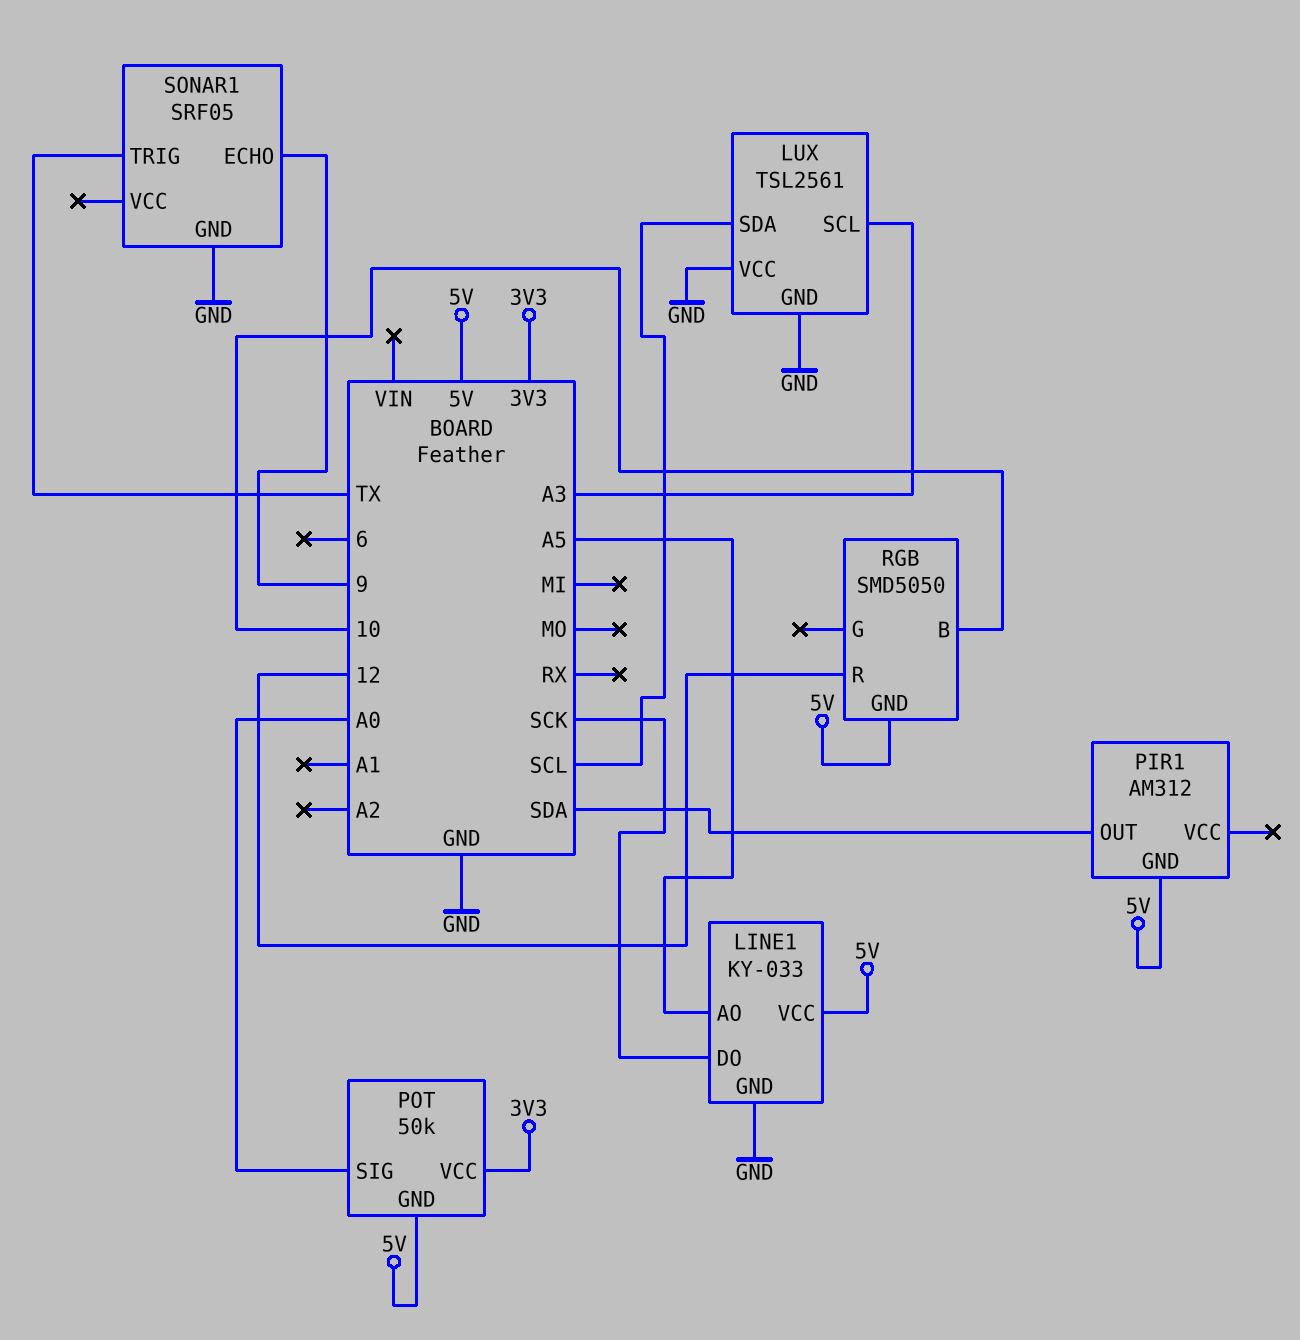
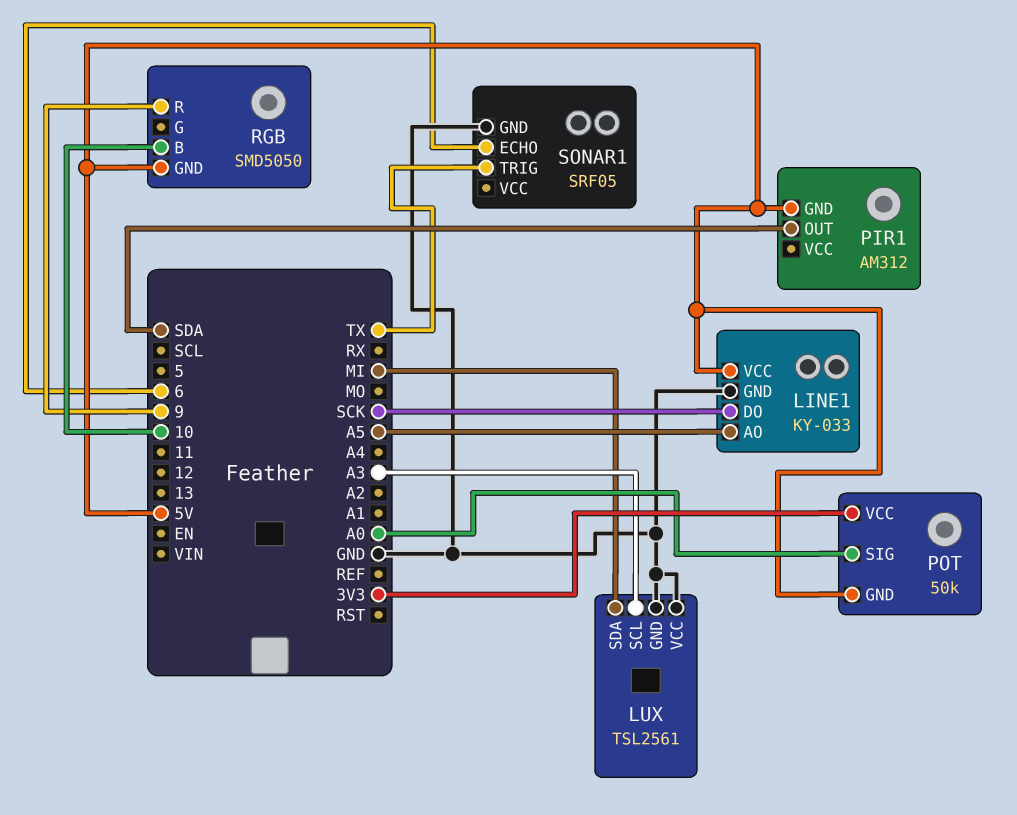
LUX pin SDA: SCL -> MI
RGB pin R: 12 -> 9
SONAR1 pin ECHO: 9 -> 6

